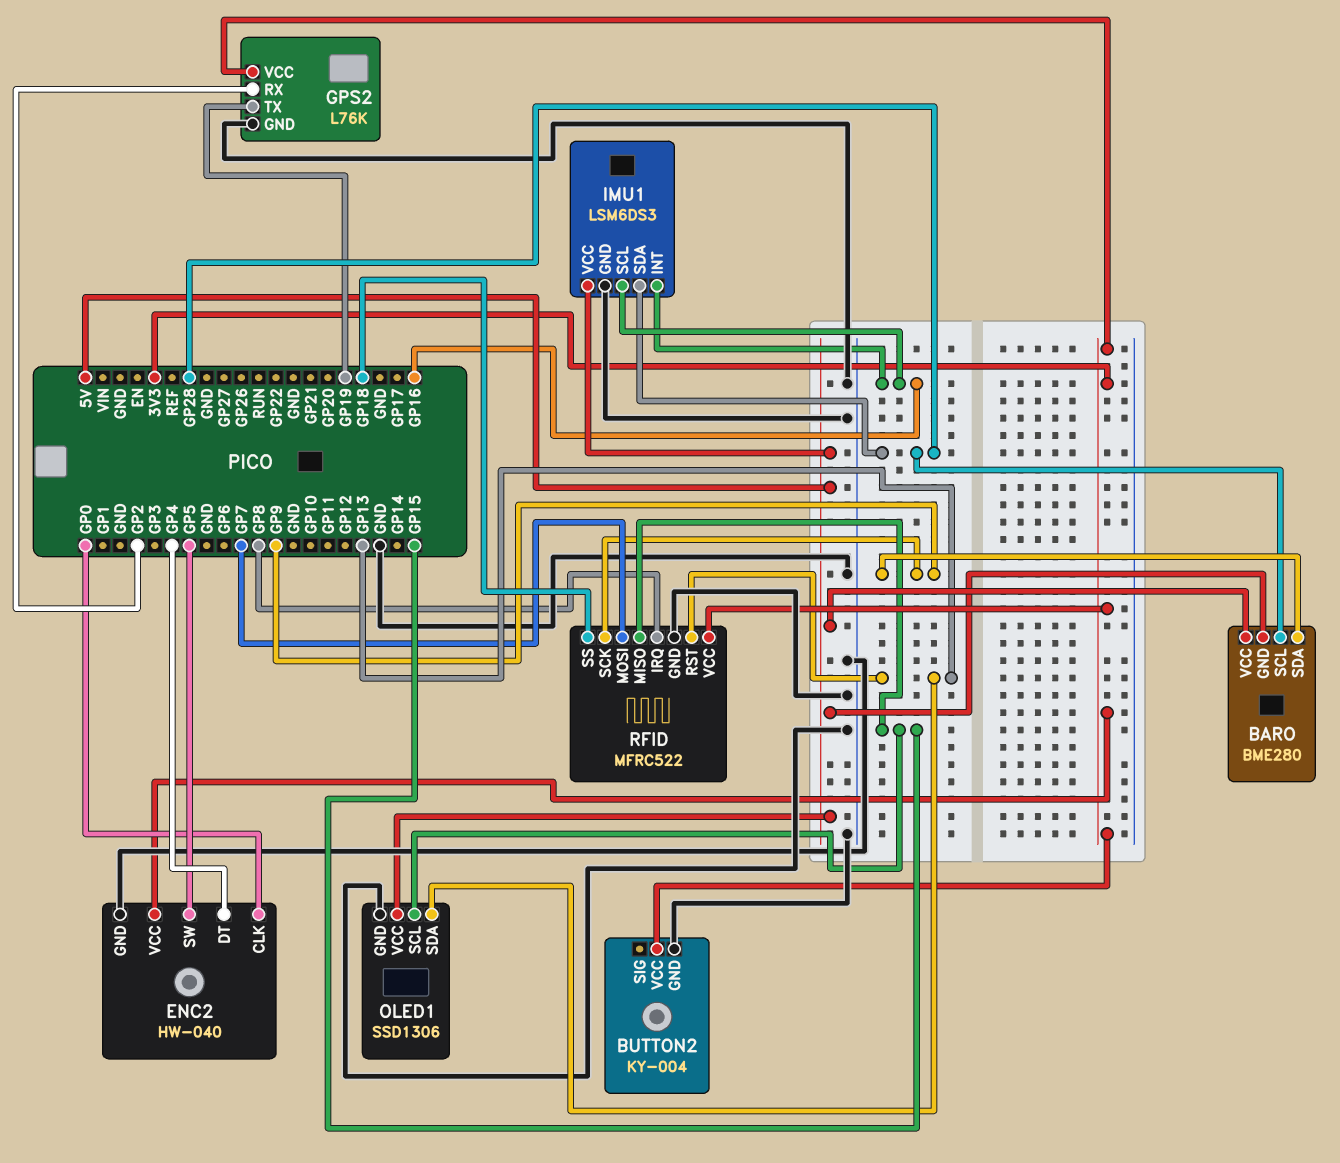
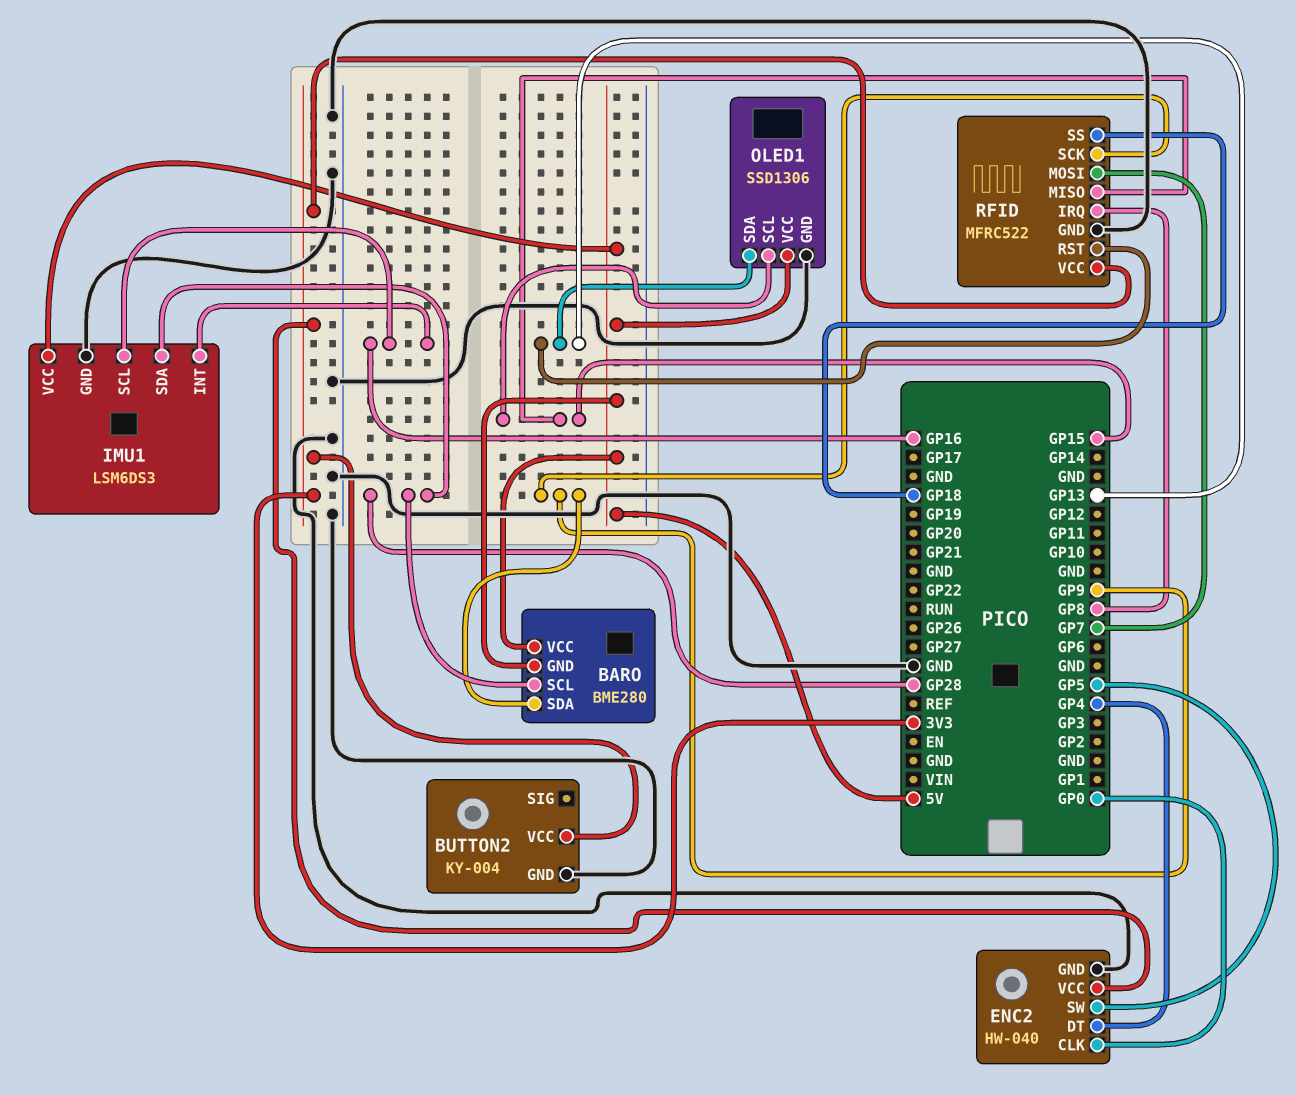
GPS2: L76K -> none
GPS2 pin GND: GND -> none
GPS2 pin RX: GP2 -> none
GPS2 pin TX: GP19 -> none
GPS2 pin VCC: 3V3 -> none

